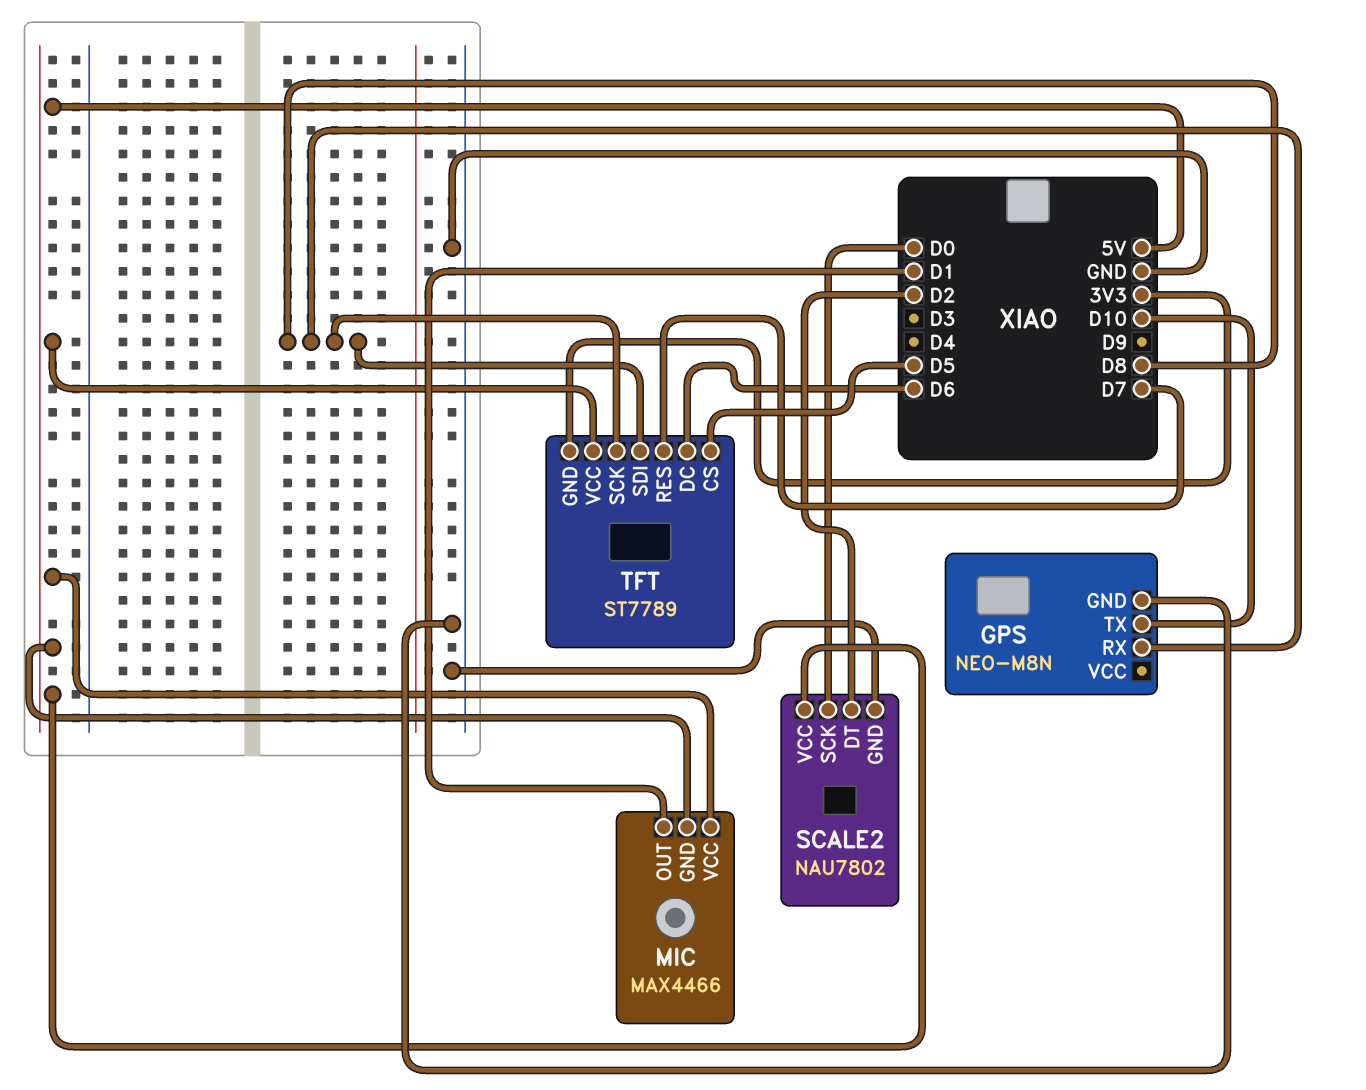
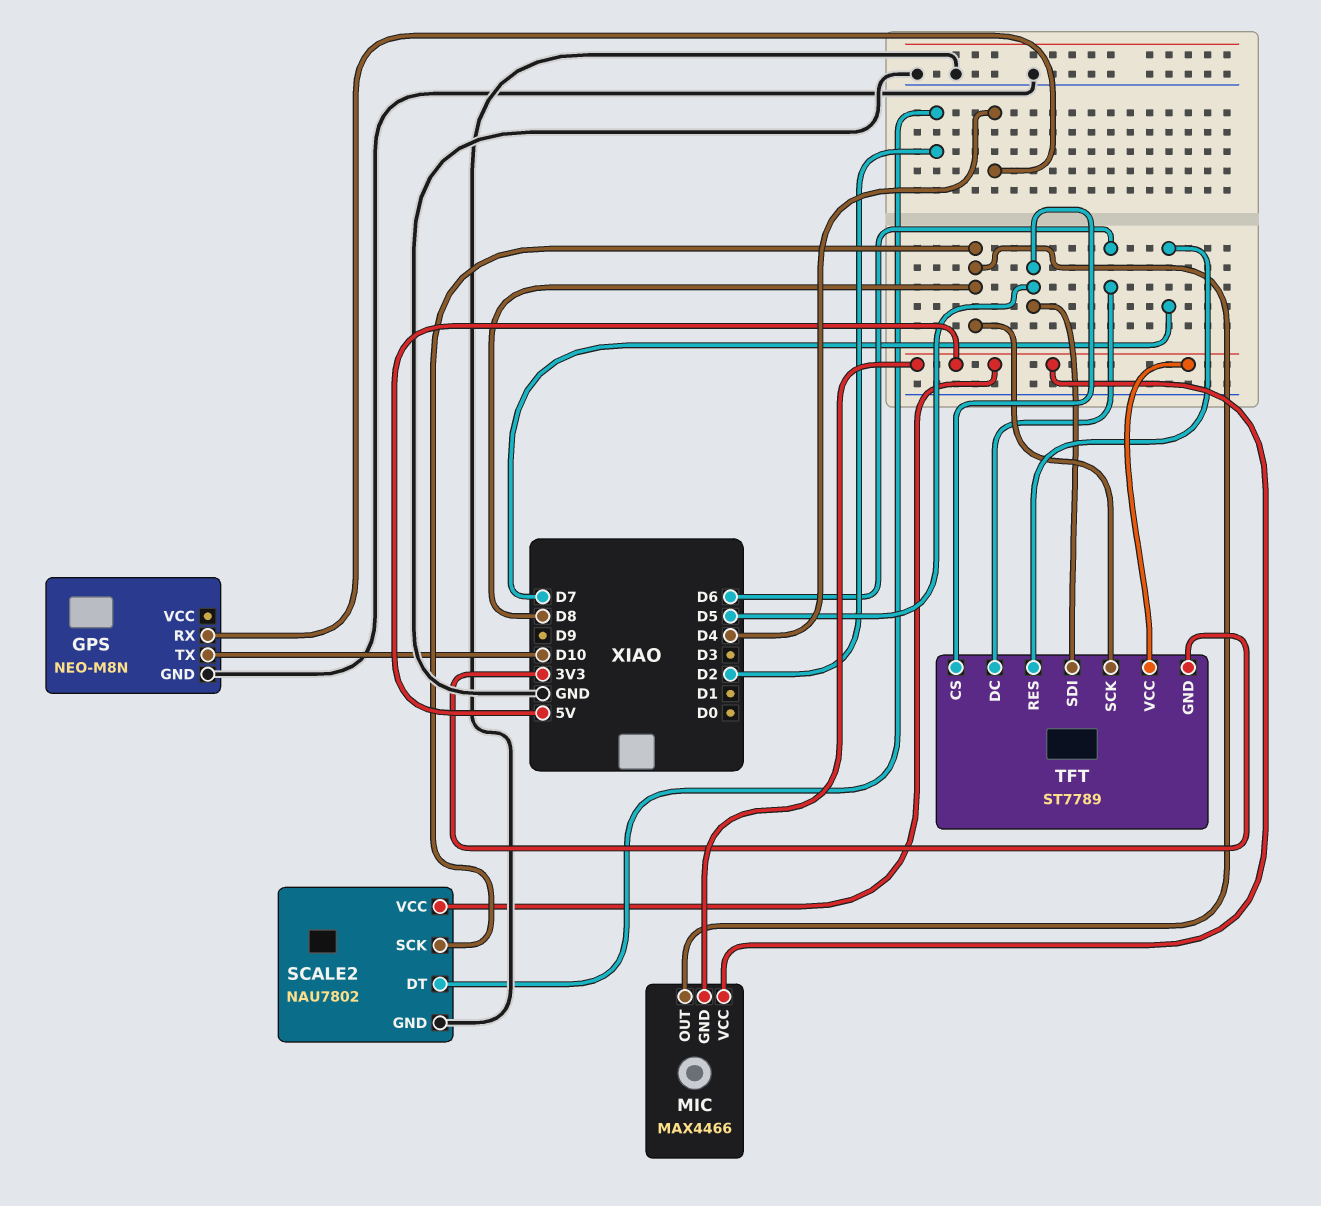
GPS pin RX: D8 -> D4
MIC pin OUT: D1 -> D8
SCALE2 pin SCK: D0 -> D8
TFT pin SDI: D8 -> D5

